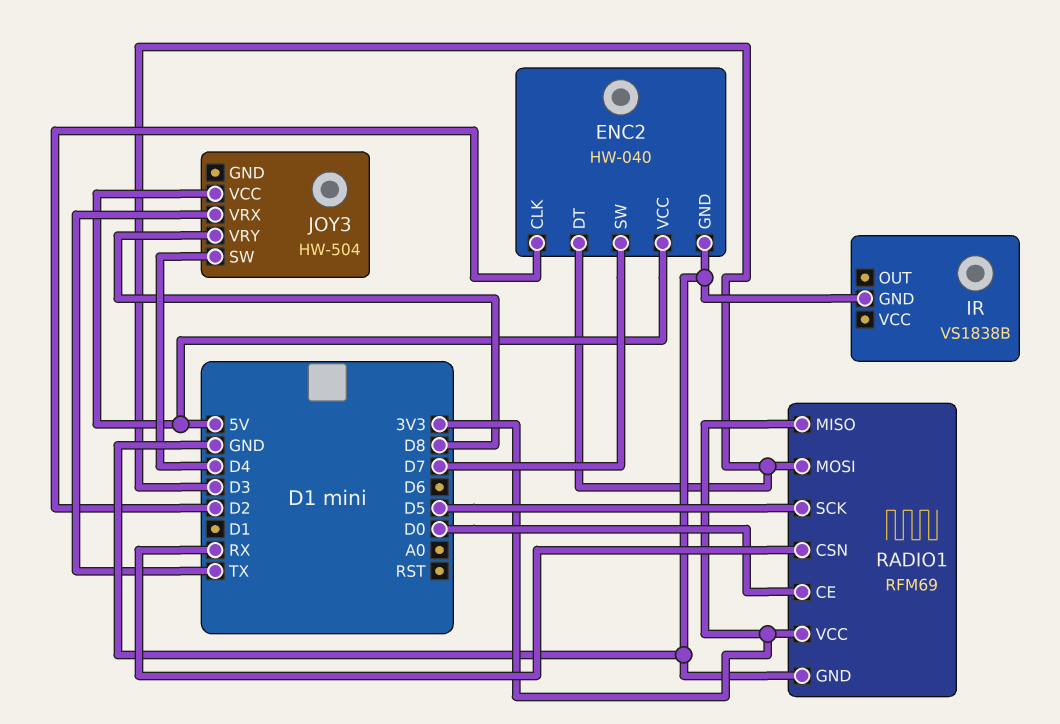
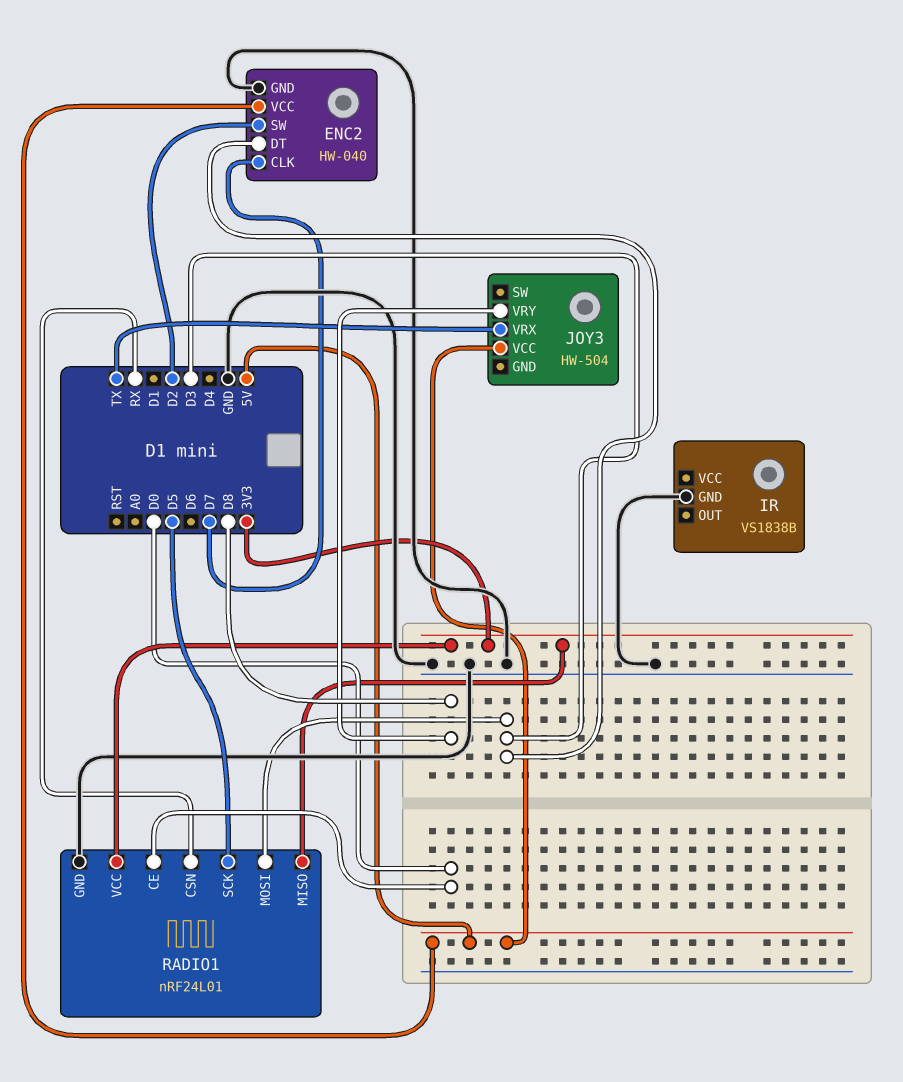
ENC2 pin CLK: D2 -> D7
ENC2 pin SW: D7 -> D2
JOY3 pin SW: D4 -> none
RADIO1: RFM69 -> nRF24L01

